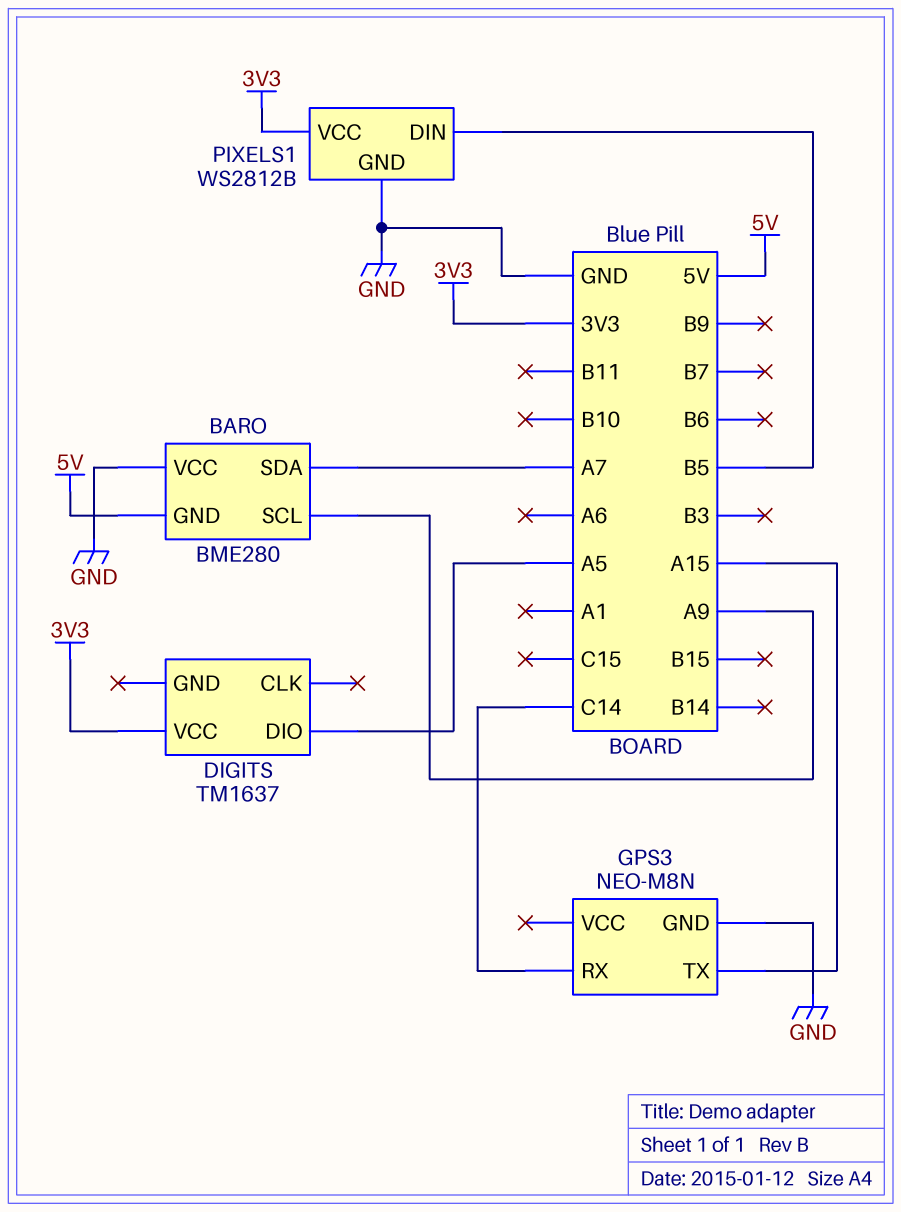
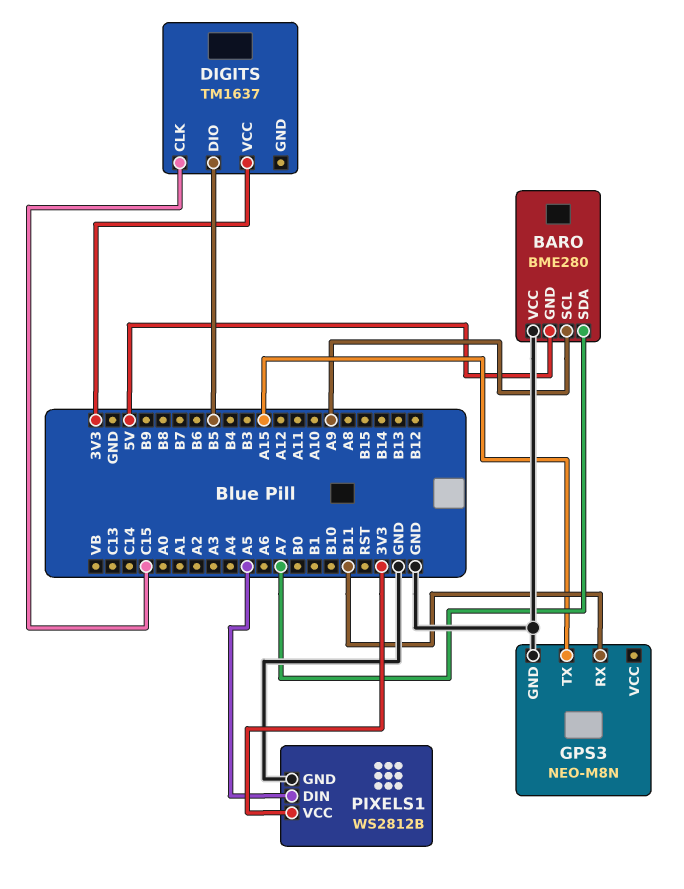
DIGITS pin CLK: none -> C15
DIGITS pin DIO: A5 -> B5
GPS3 pin RX: C14 -> B11
PIXELS1 pin DIN: B5 -> A5

